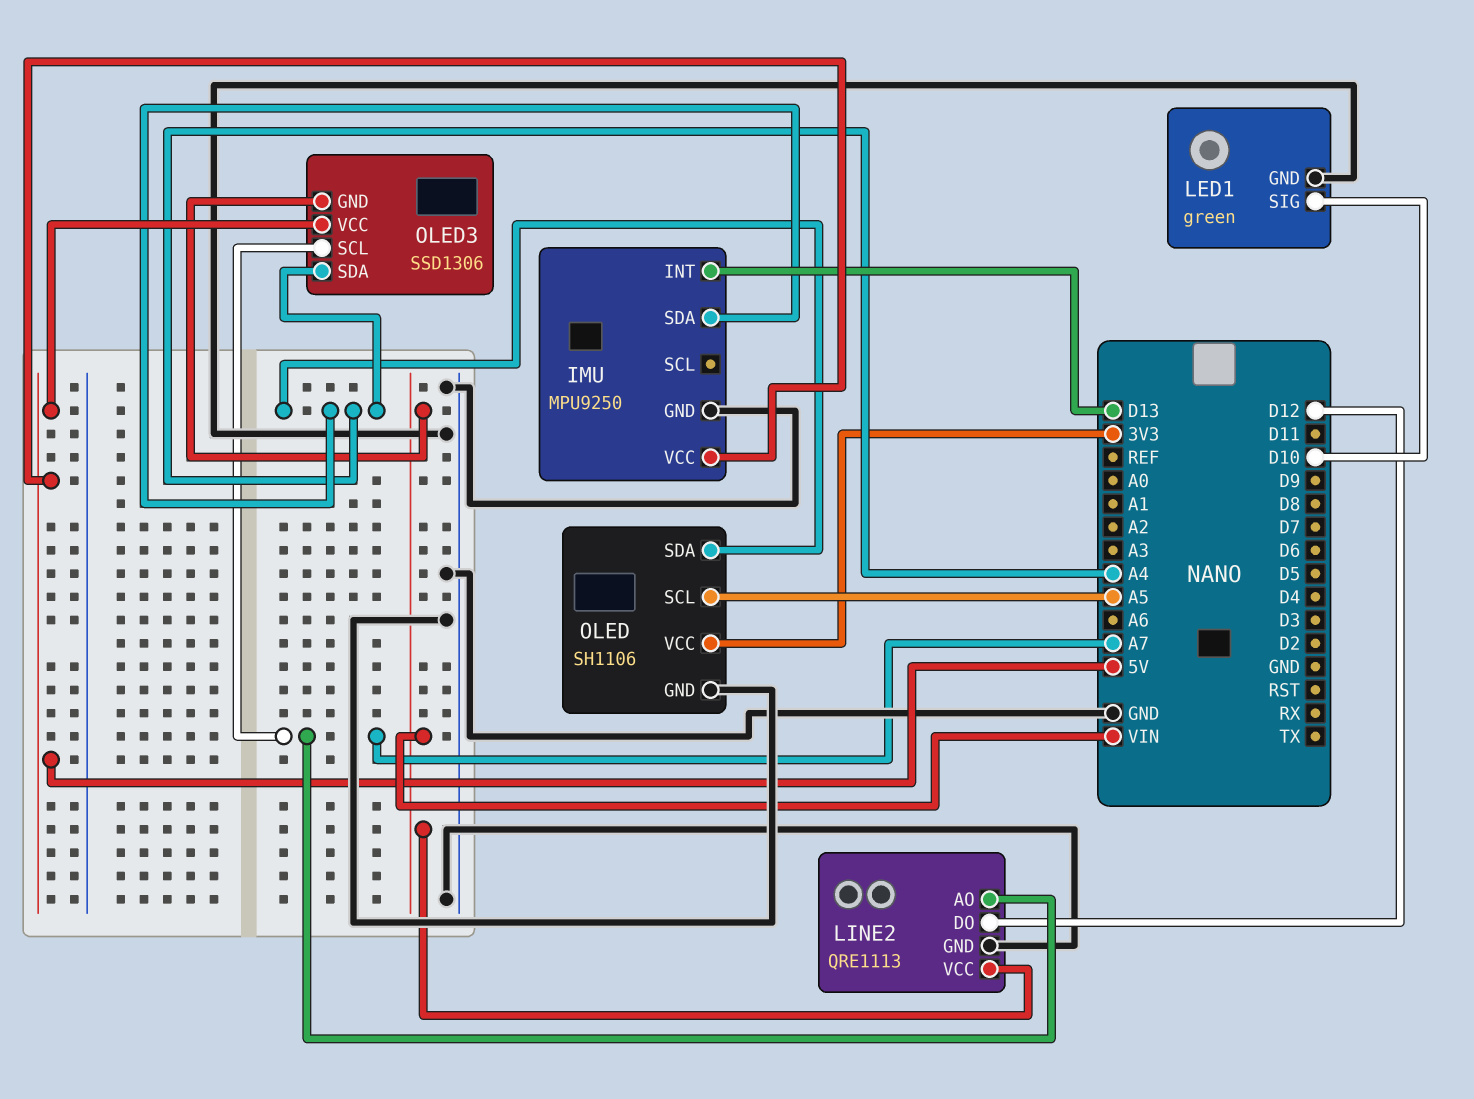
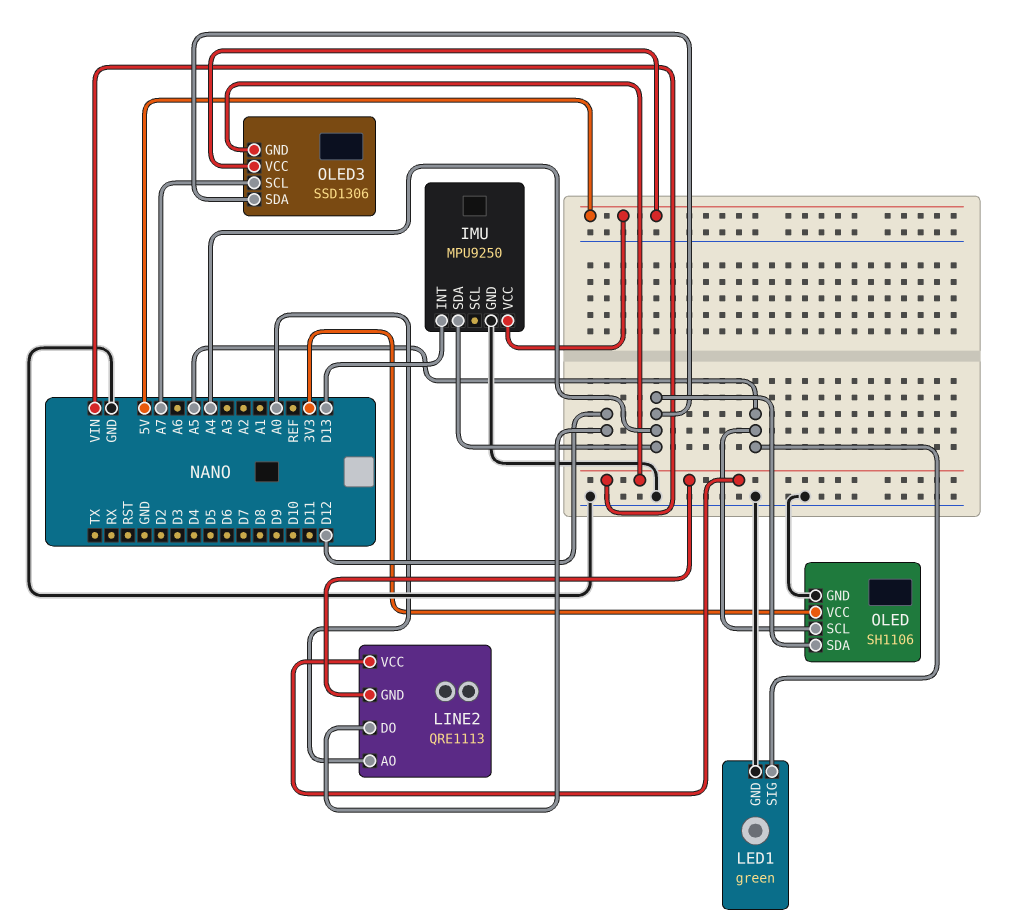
LED1 pin SIG: D10 -> A5
LINE2 pin AO: A7 -> A0
LINE2 pin GND: GND -> VIN

